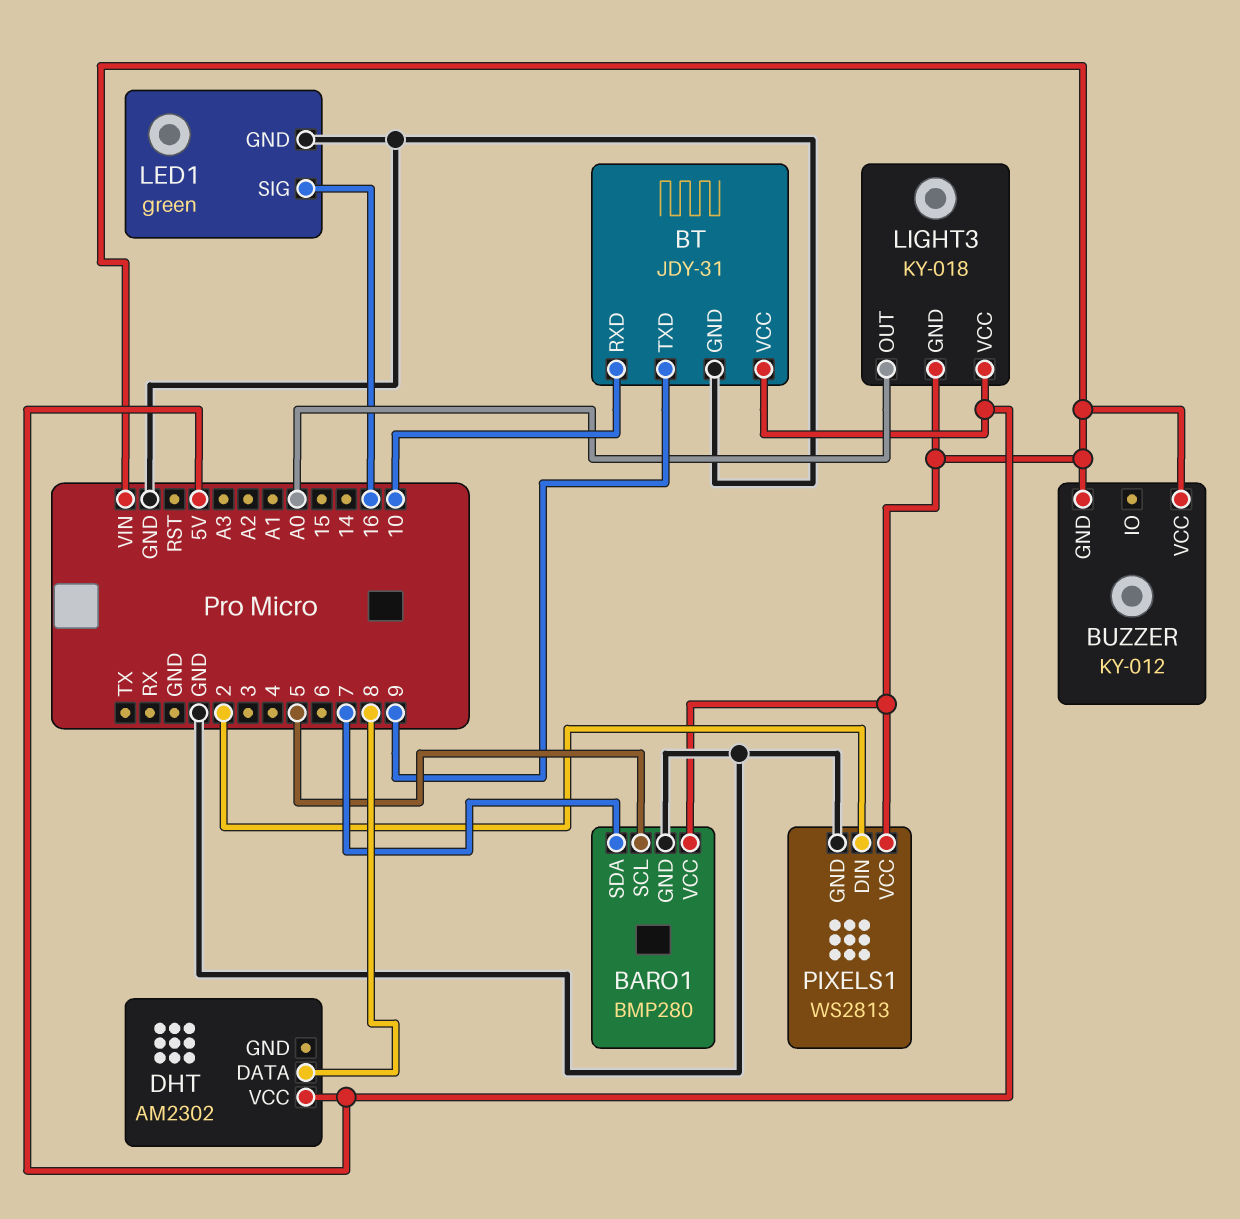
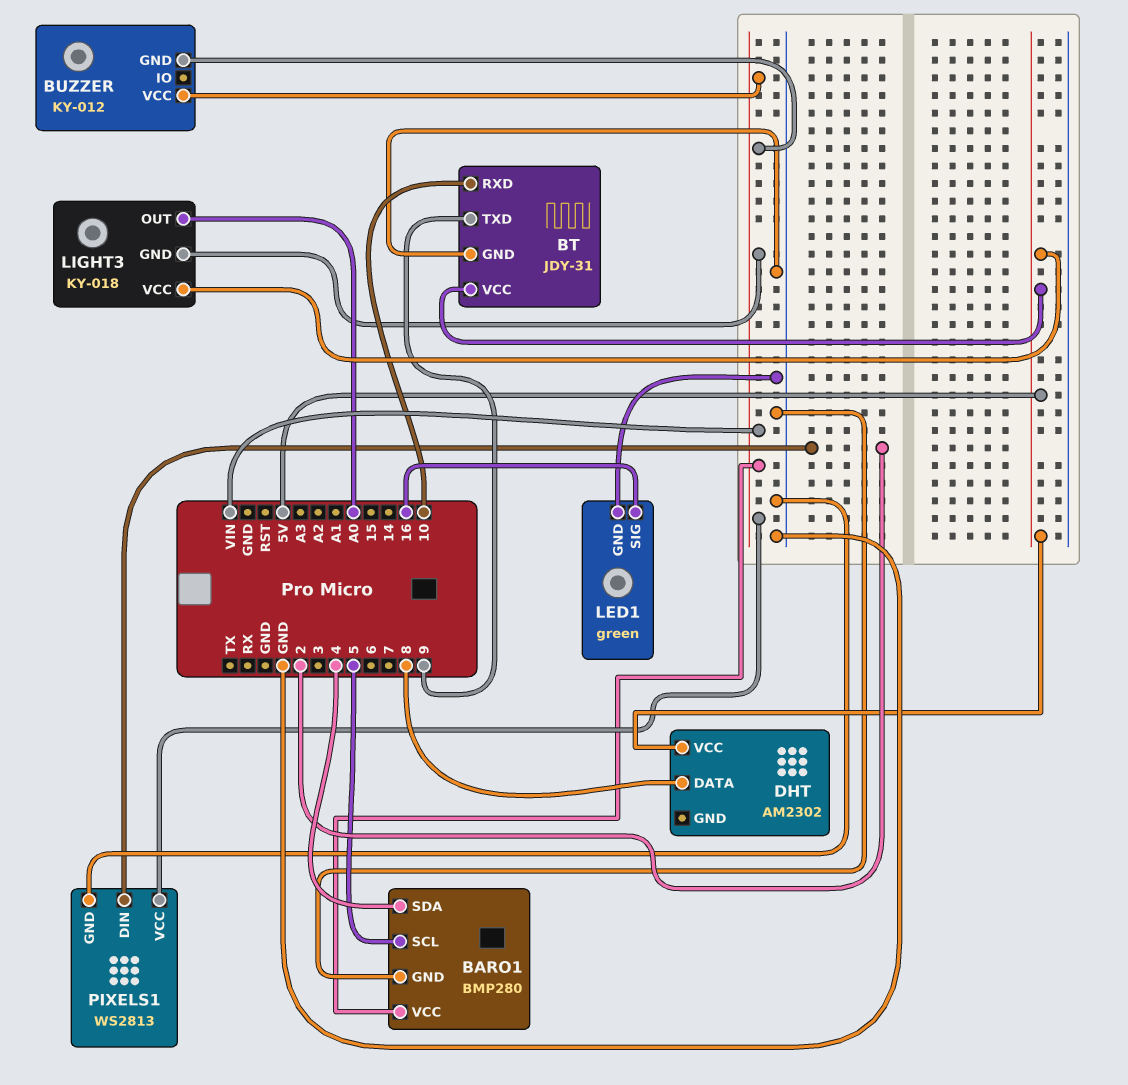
BARO1 pin SDA: 7 -> 4

